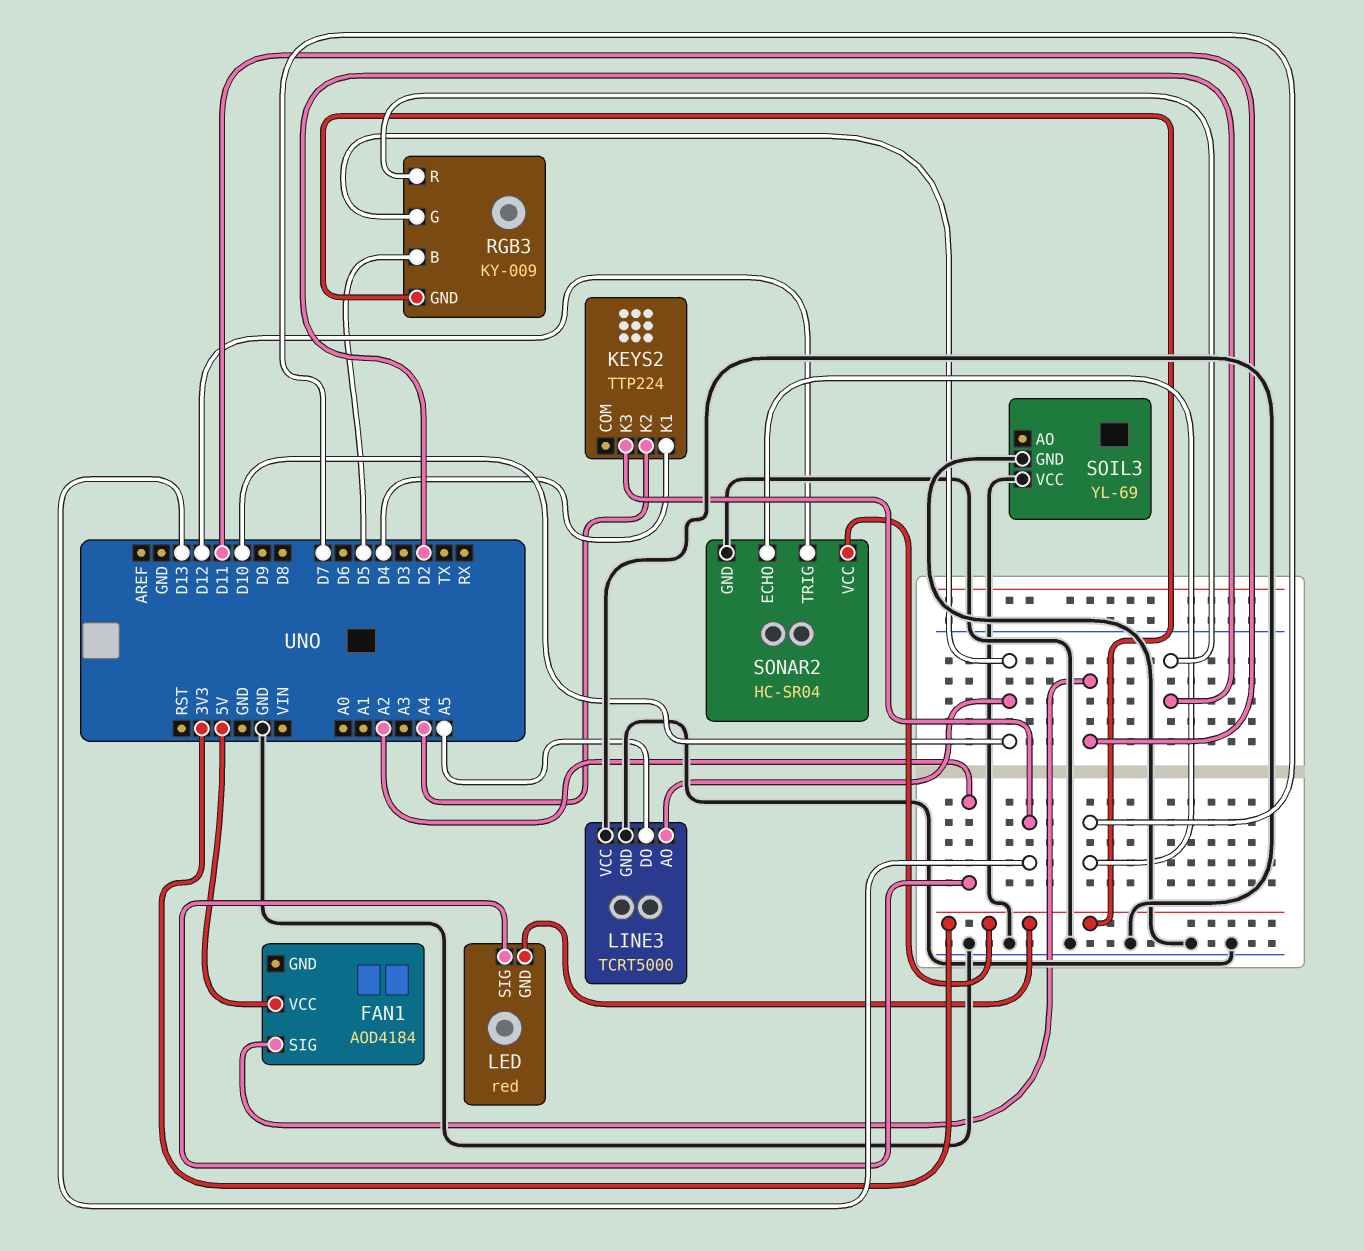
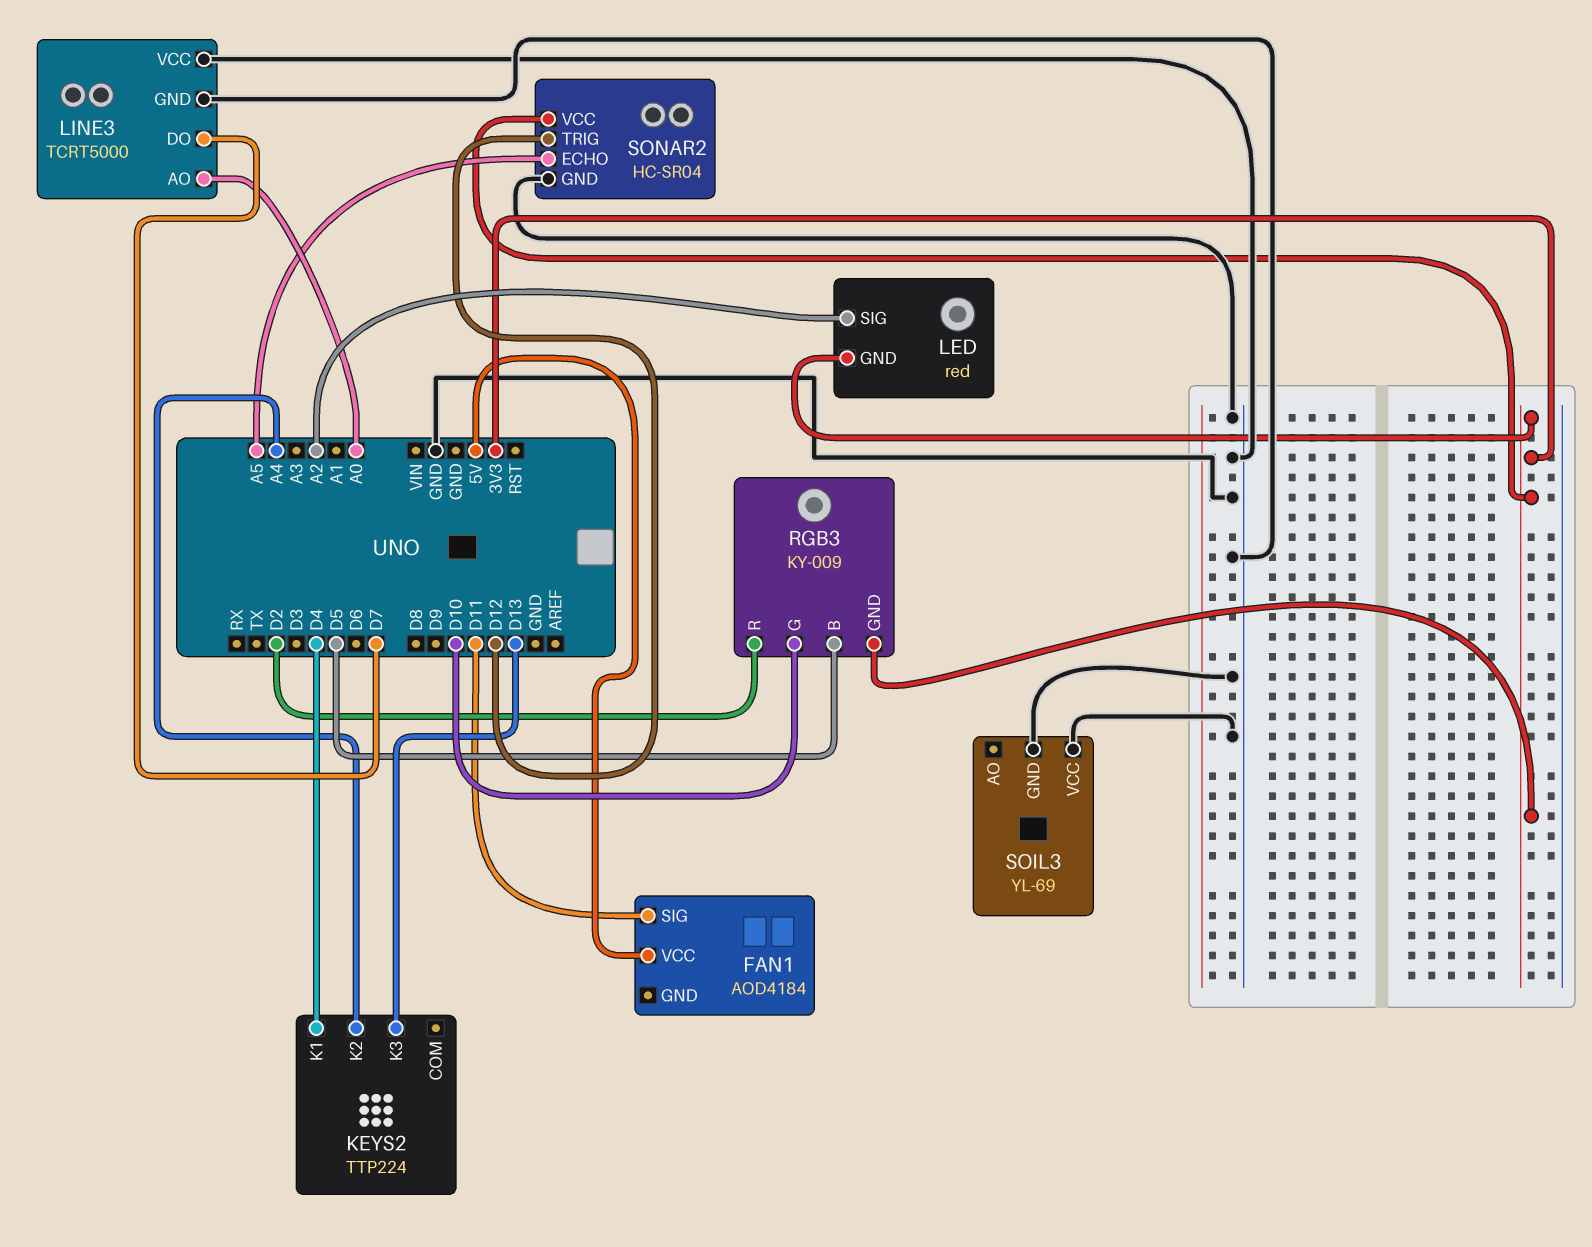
LINE3 pin AO: D10 -> A0
LINE3 pin DO: A5 -> D7
SONAR2 pin ECHO: D7 -> A5

